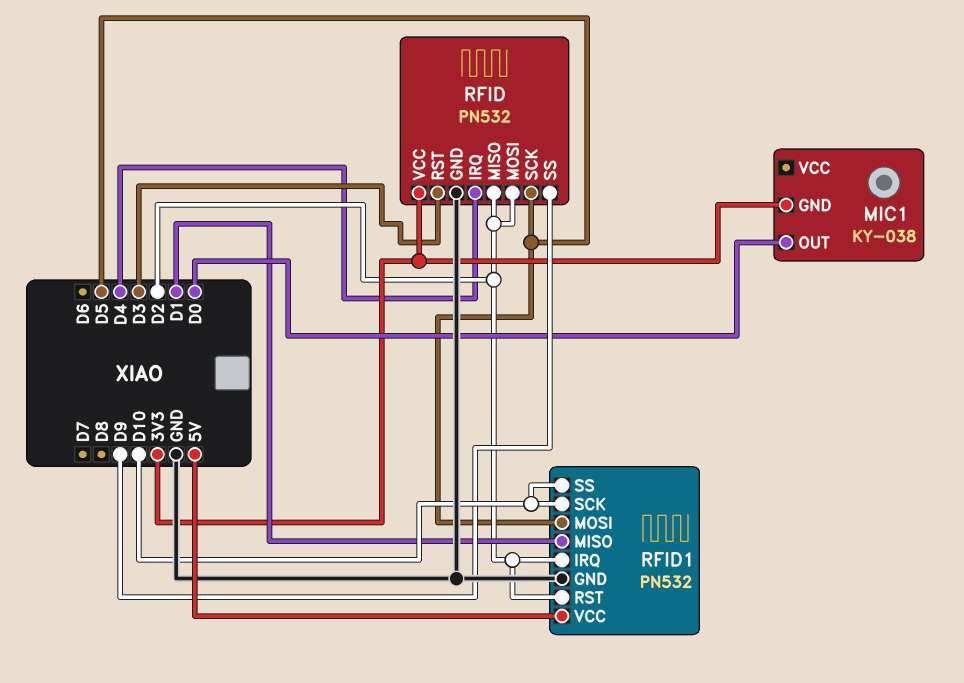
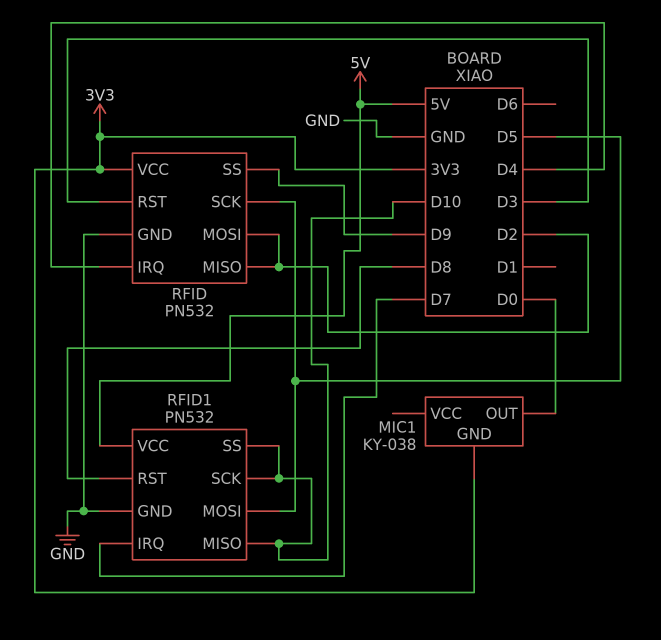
RFID1 pin IRQ: D2 -> D7
RFID1 pin MISO: D1 -> D10
RFID1 pin RST: D2 -> D8

